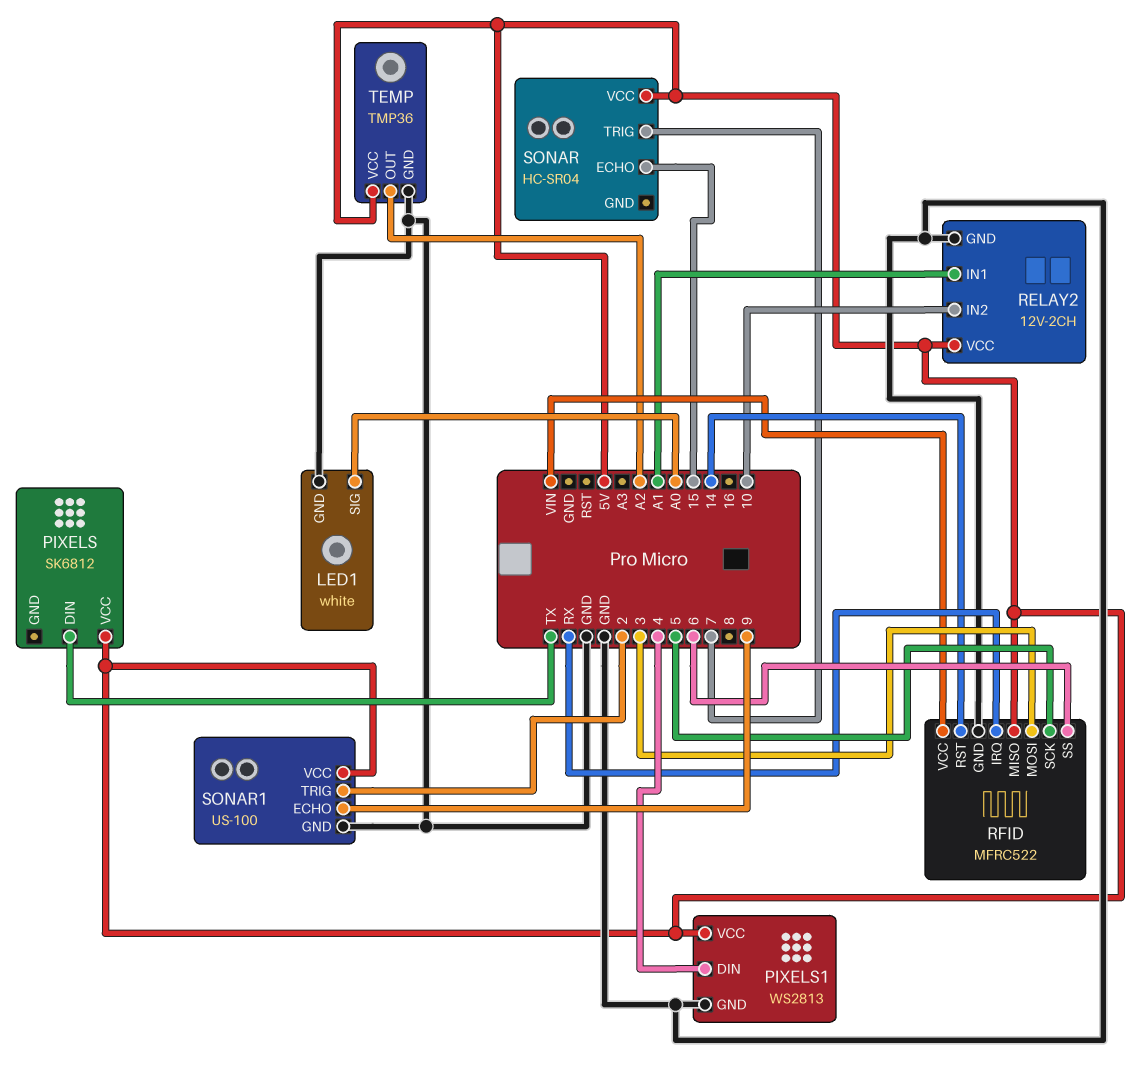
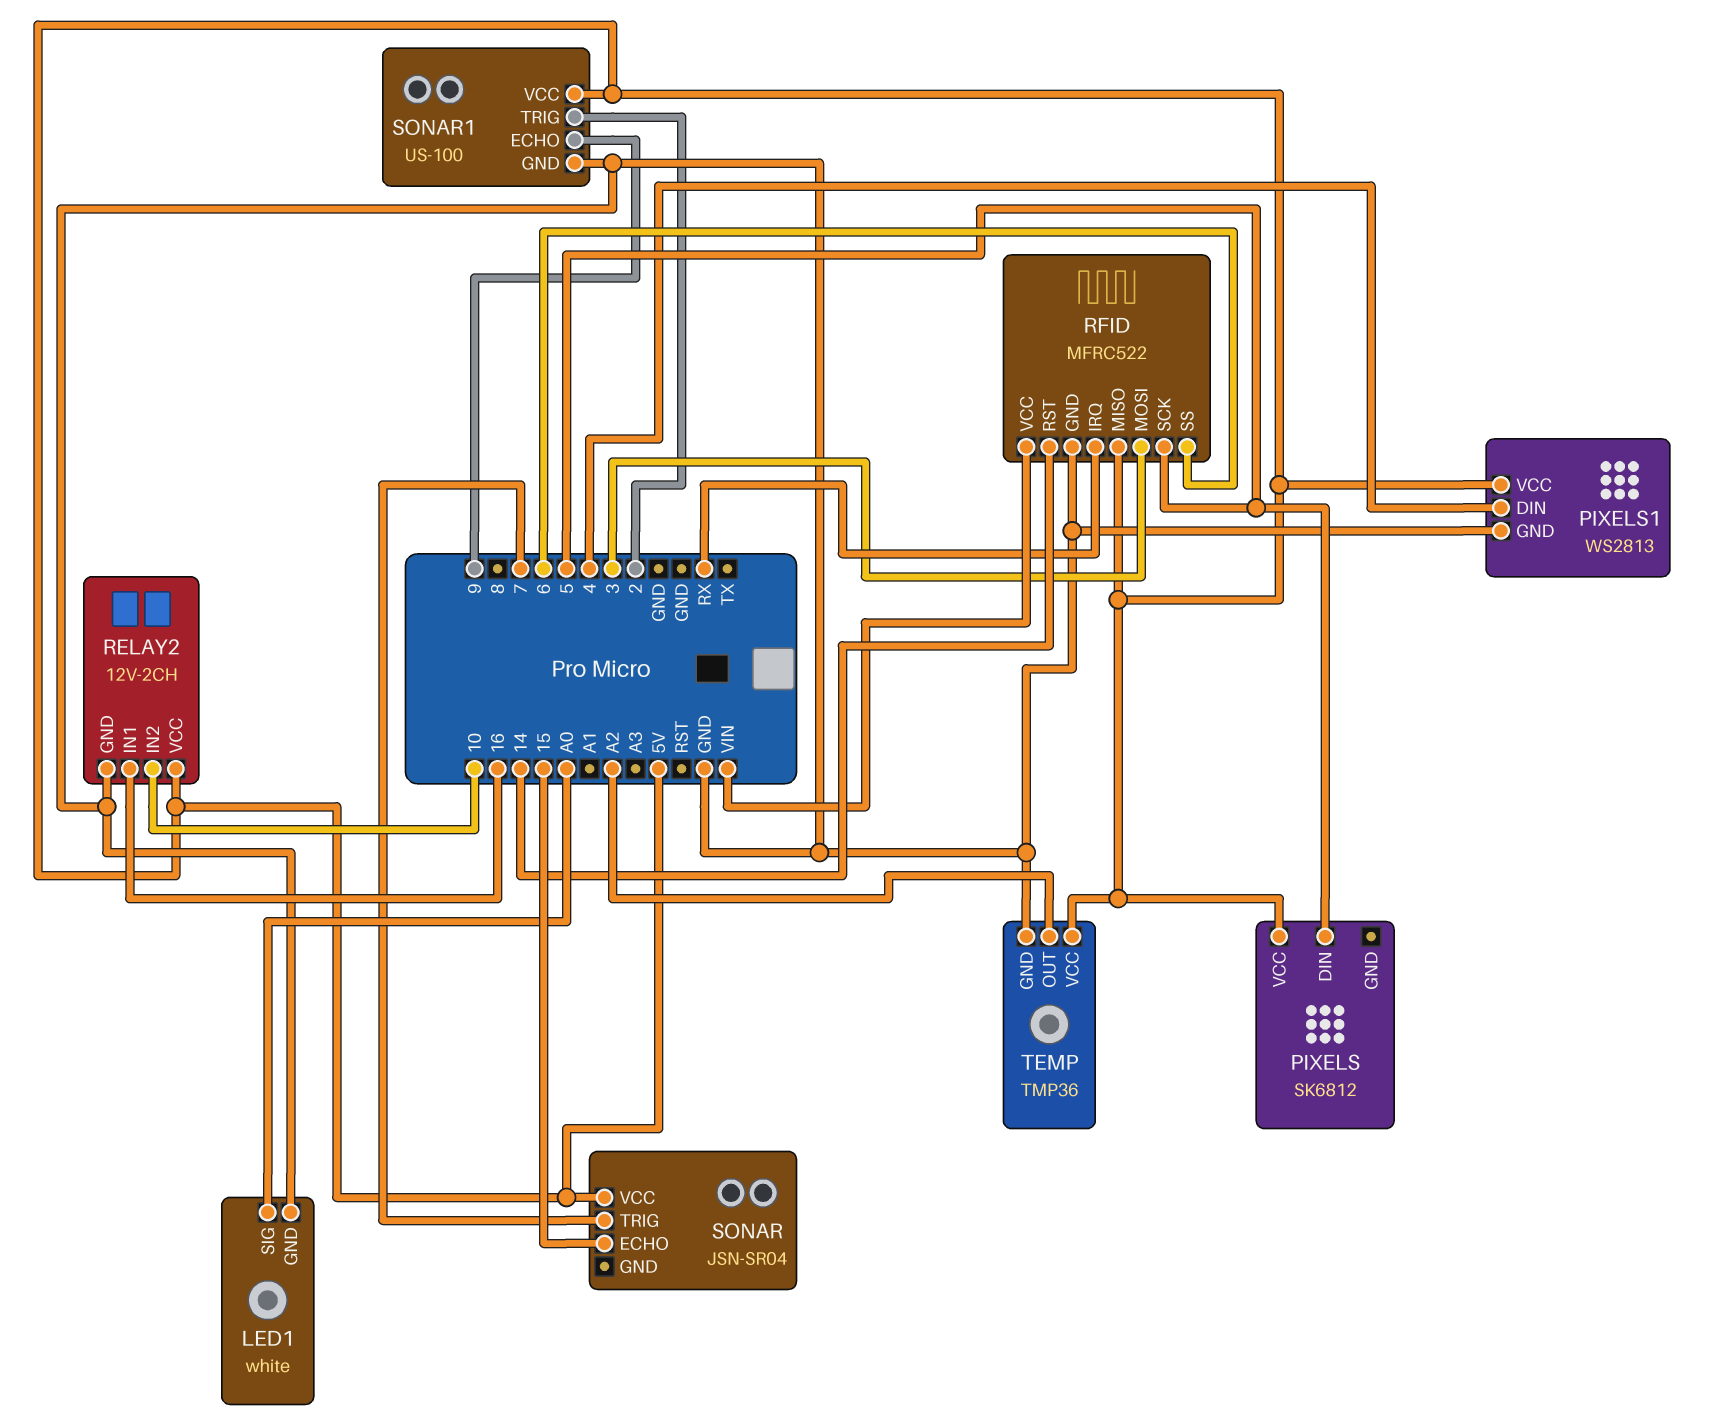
PIXELS pin DIN: TX -> 5
RELAY2 pin IN1: A1 -> 16
SONAR: HC-SR04 -> JSN-SR04

